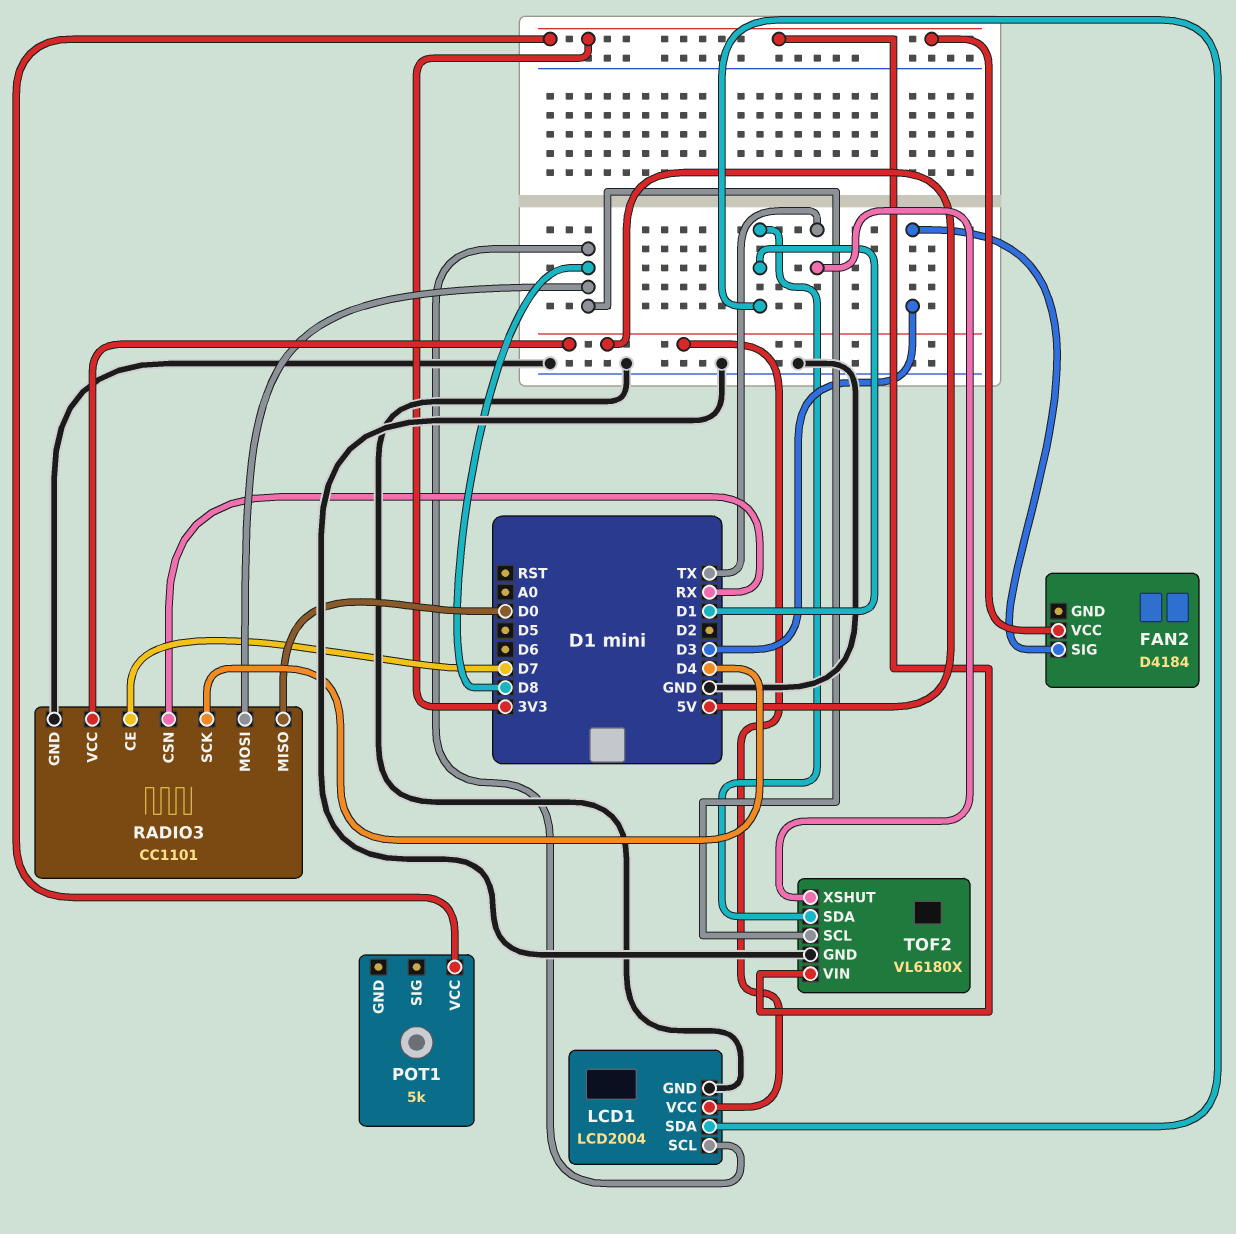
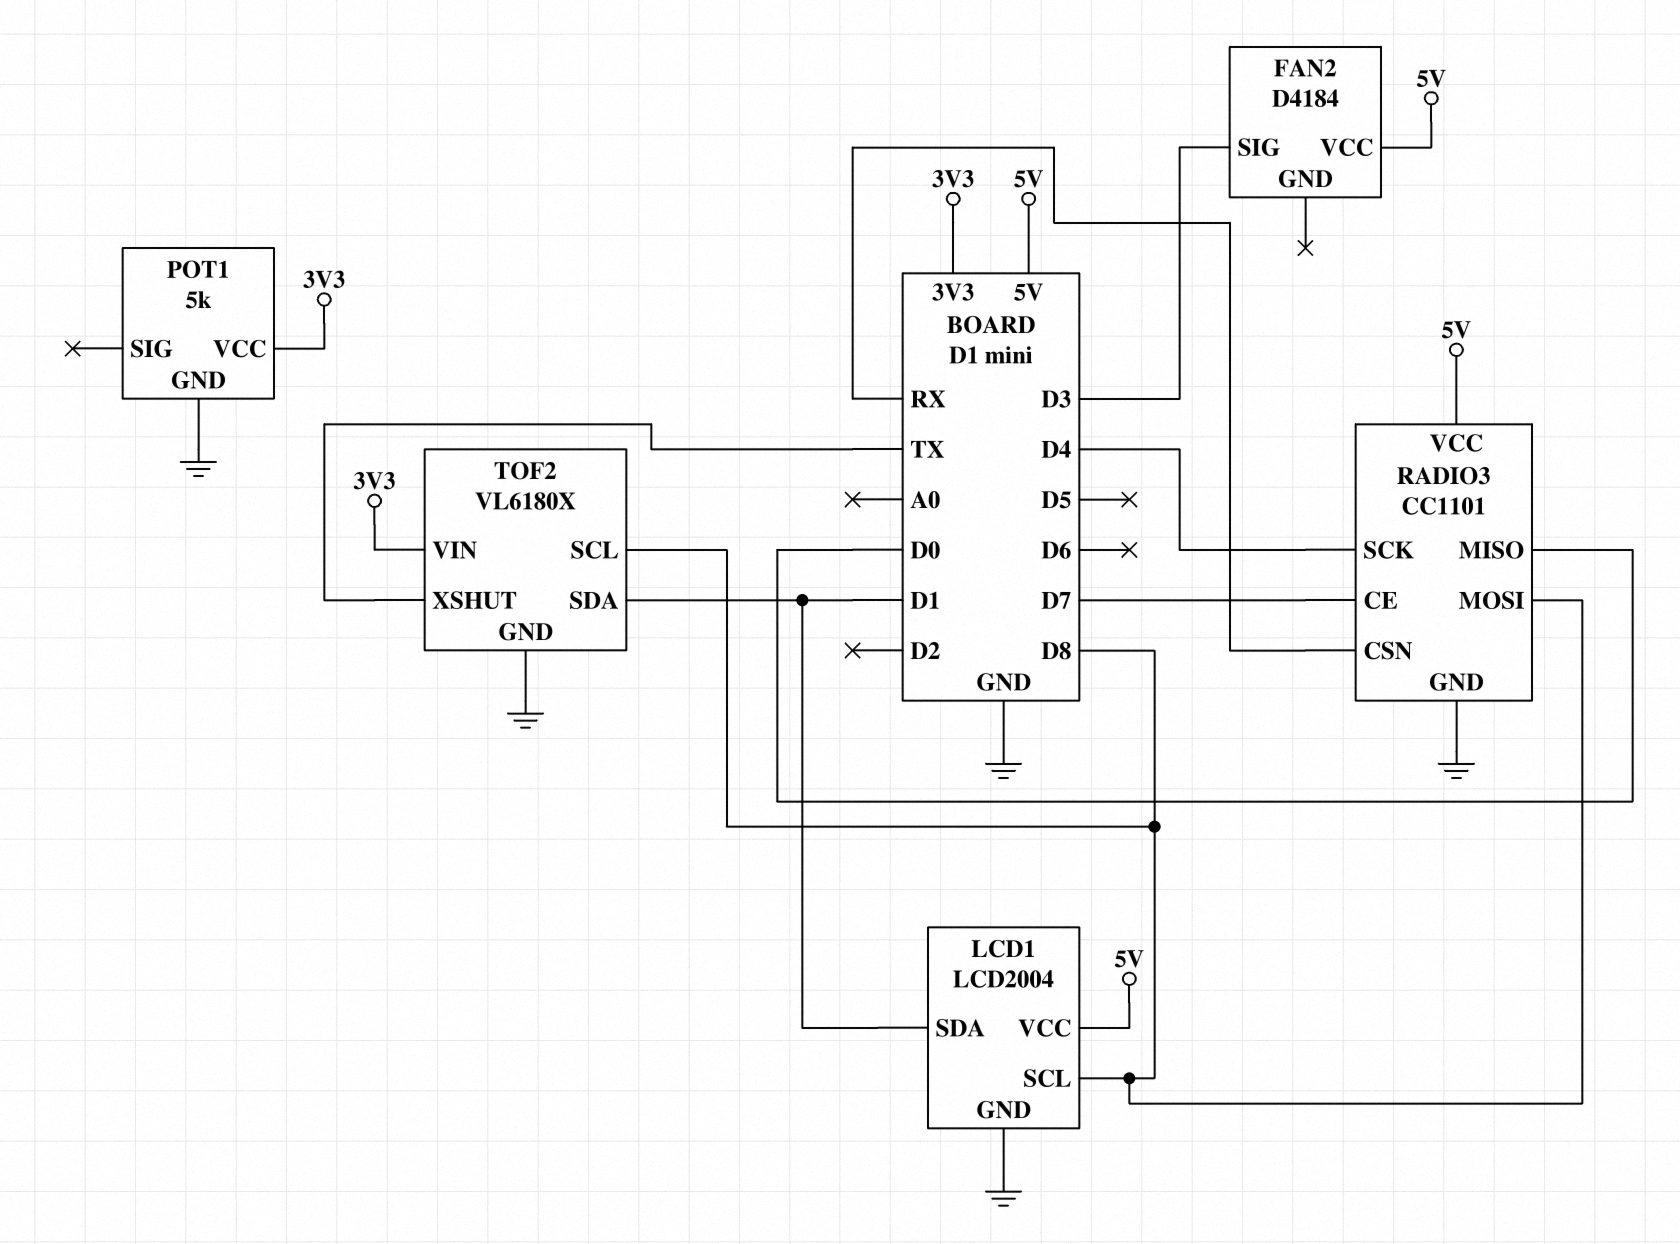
FAN2 pin VCC: 3V3 -> 5V
POT1 pin GND: none -> GND

